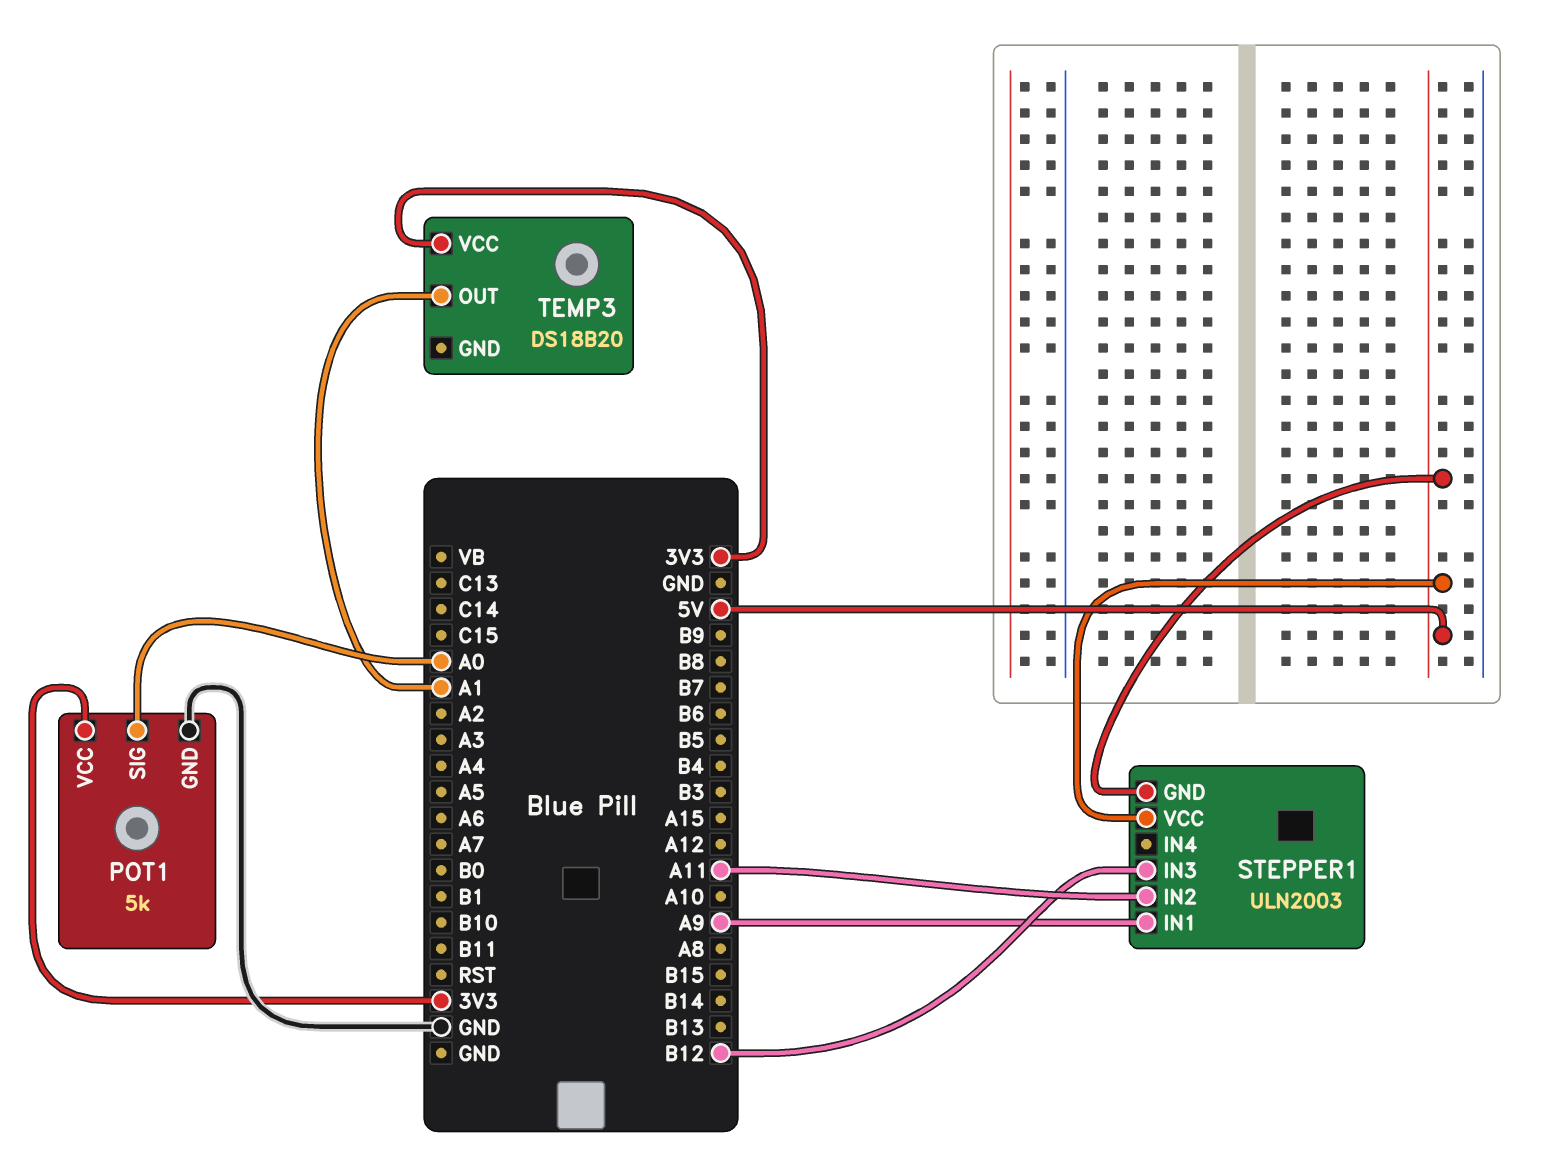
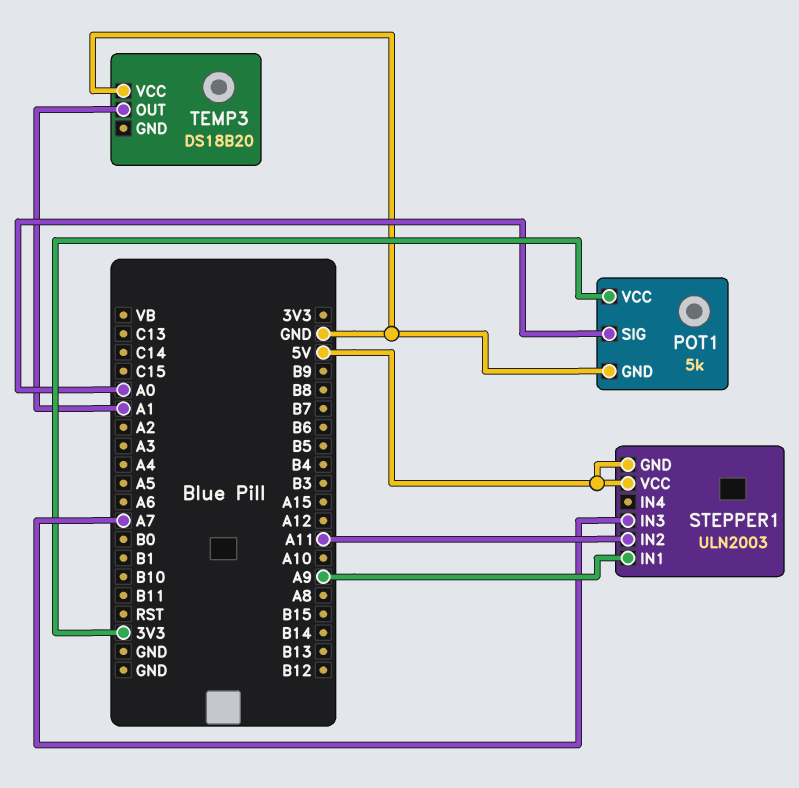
STEPPER1 pin IN3: B12 -> A7
TEMP3 pin VCC: 3V3 -> GND

